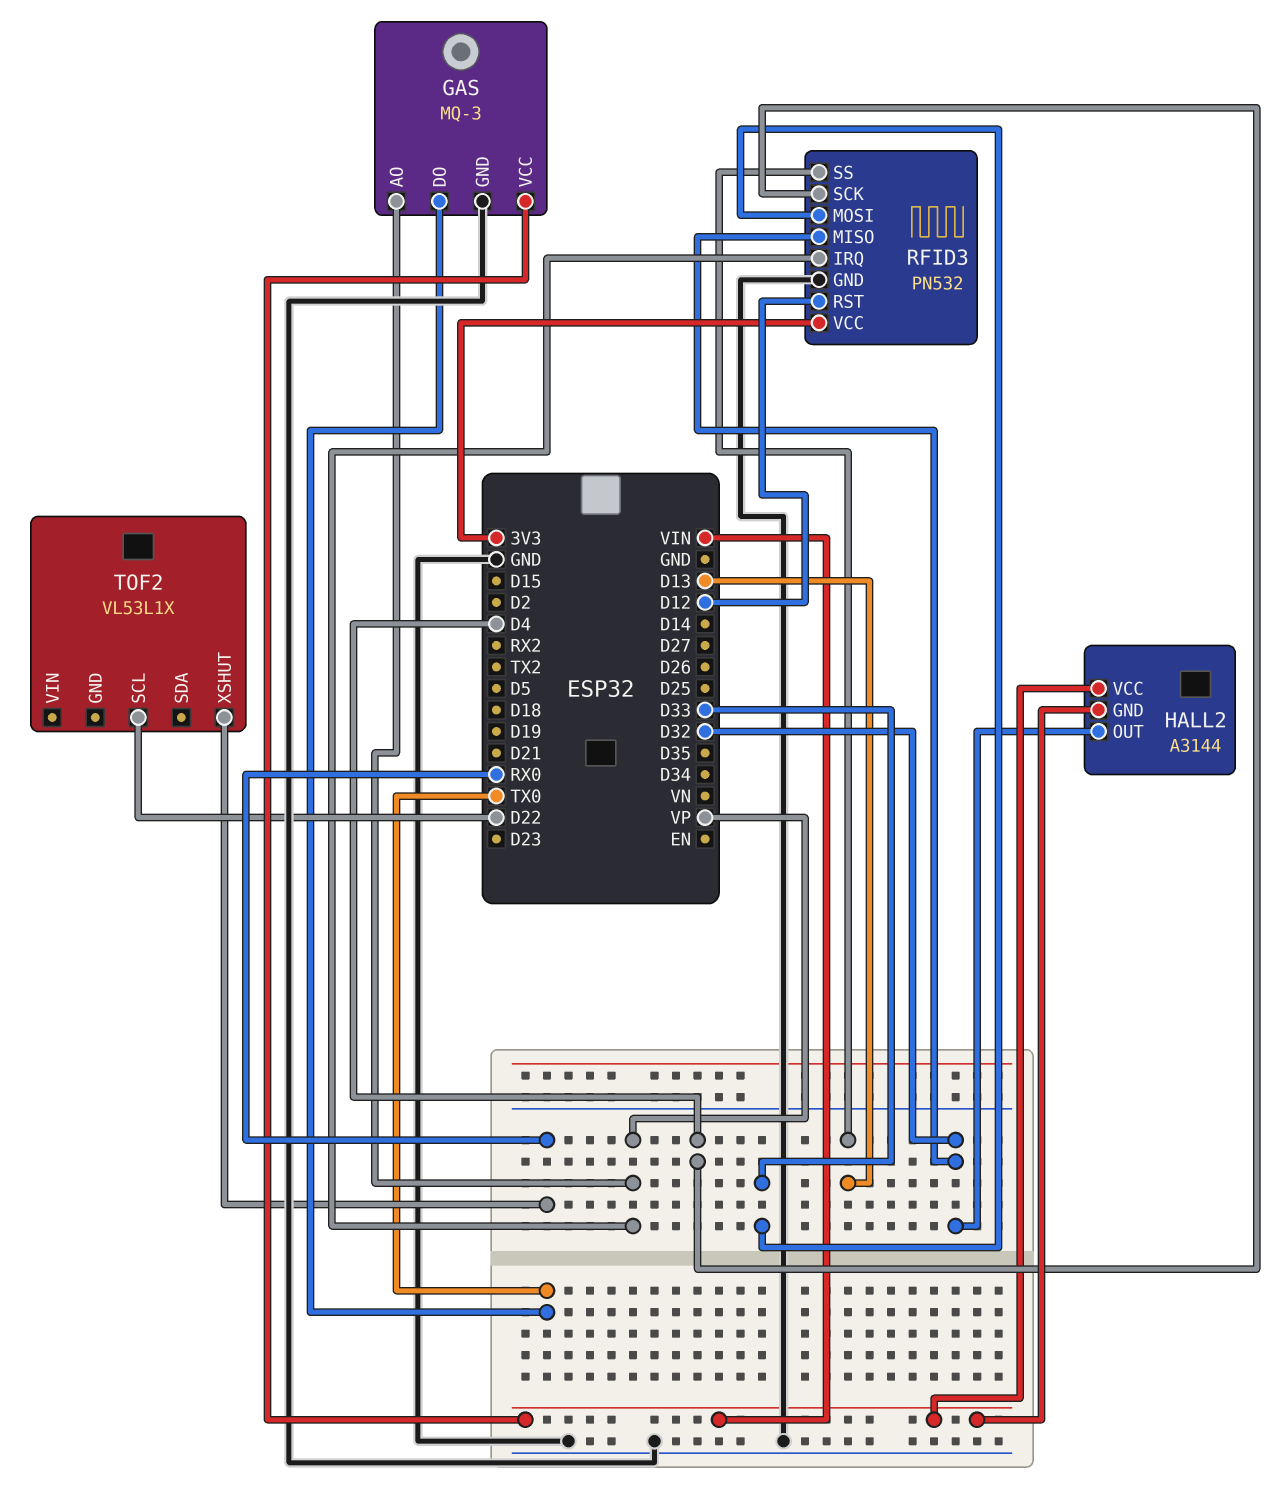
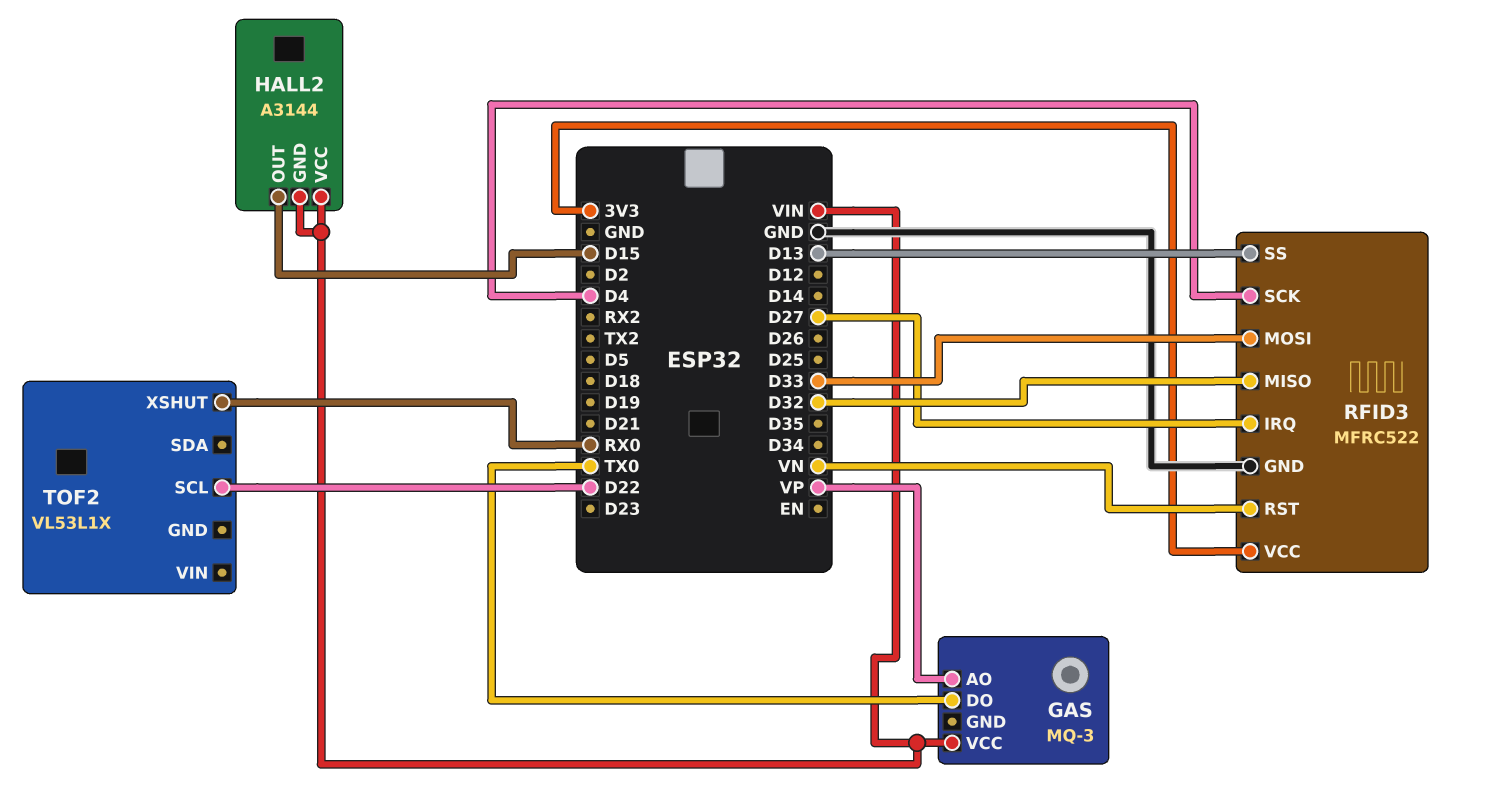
GAS pin GND: GND -> none
HALL2 pin OUT: D32 -> D15
RFID3: PN532 -> MFRC522
RFID3 pin IRQ: VP -> D27
RFID3 pin RST: D12 -> VN

